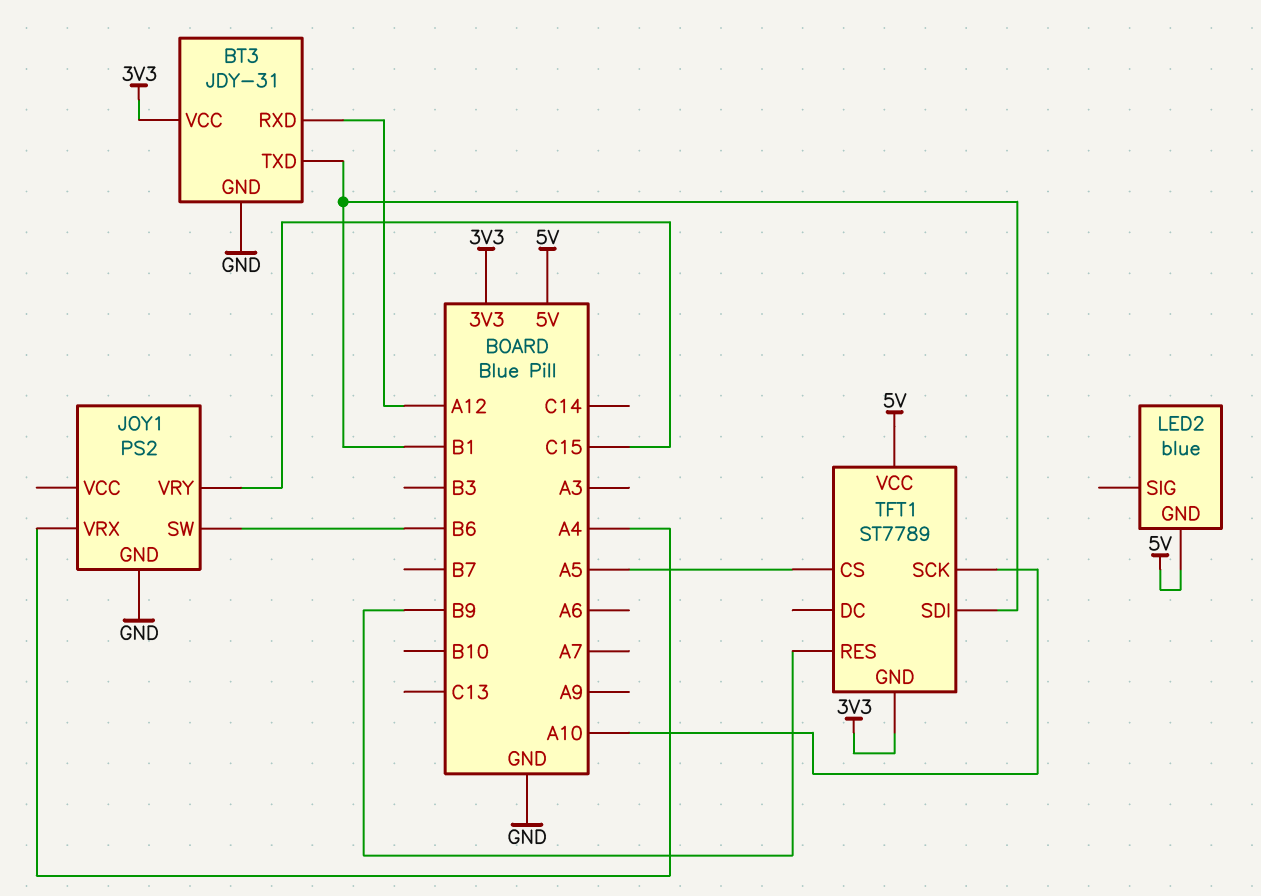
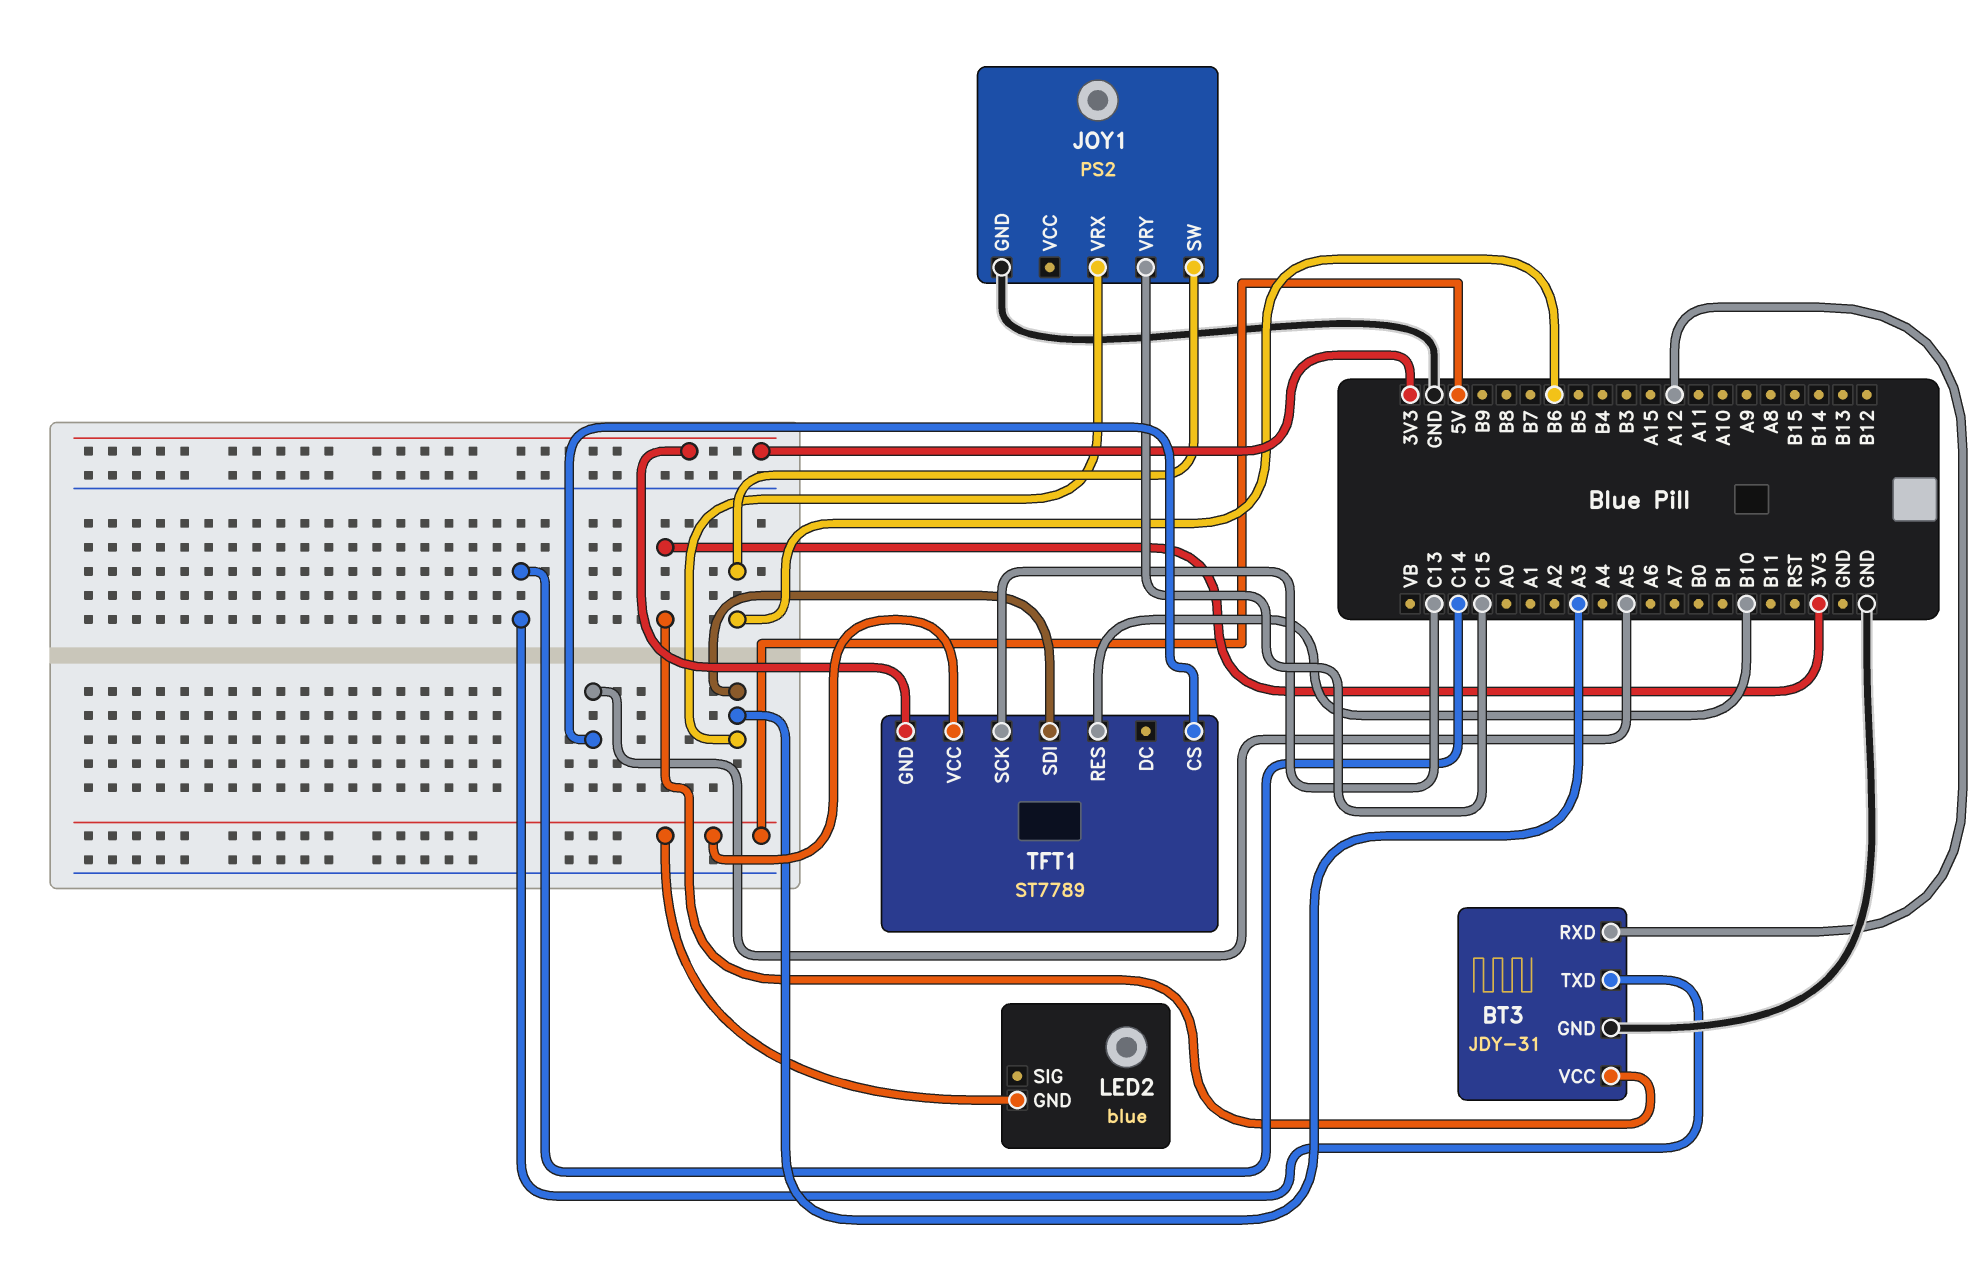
BT3 pin TXD: B1 -> C14
JOY1 pin VRX: A4 -> A3
TFT1 pin RES: B9 -> B10
TFT1 pin SCK: A10 -> C13
TFT1 pin SDI: B1 -> A3

